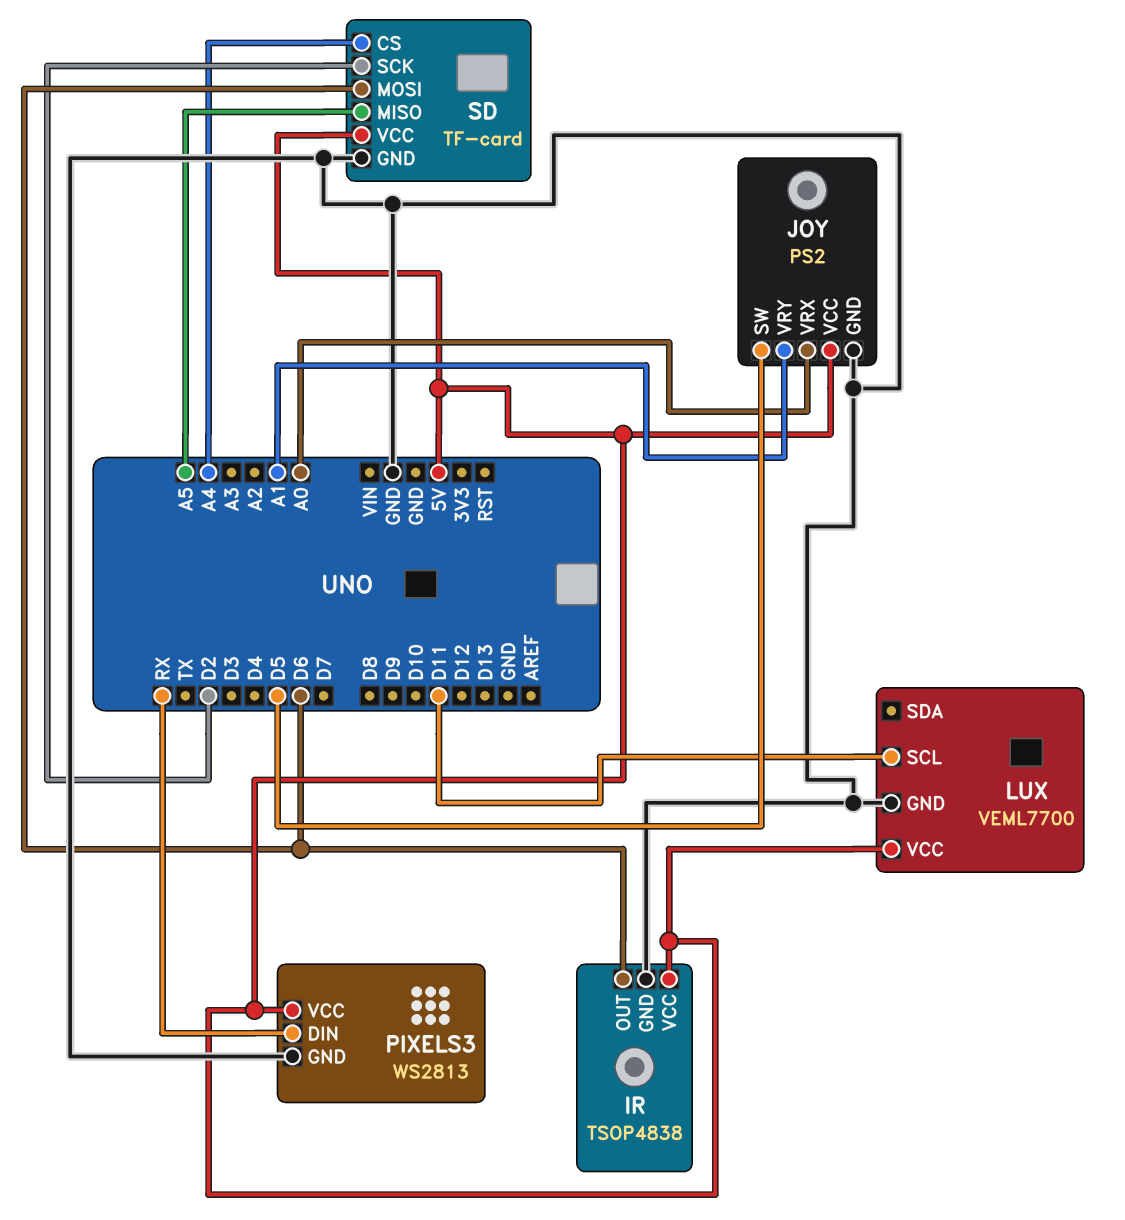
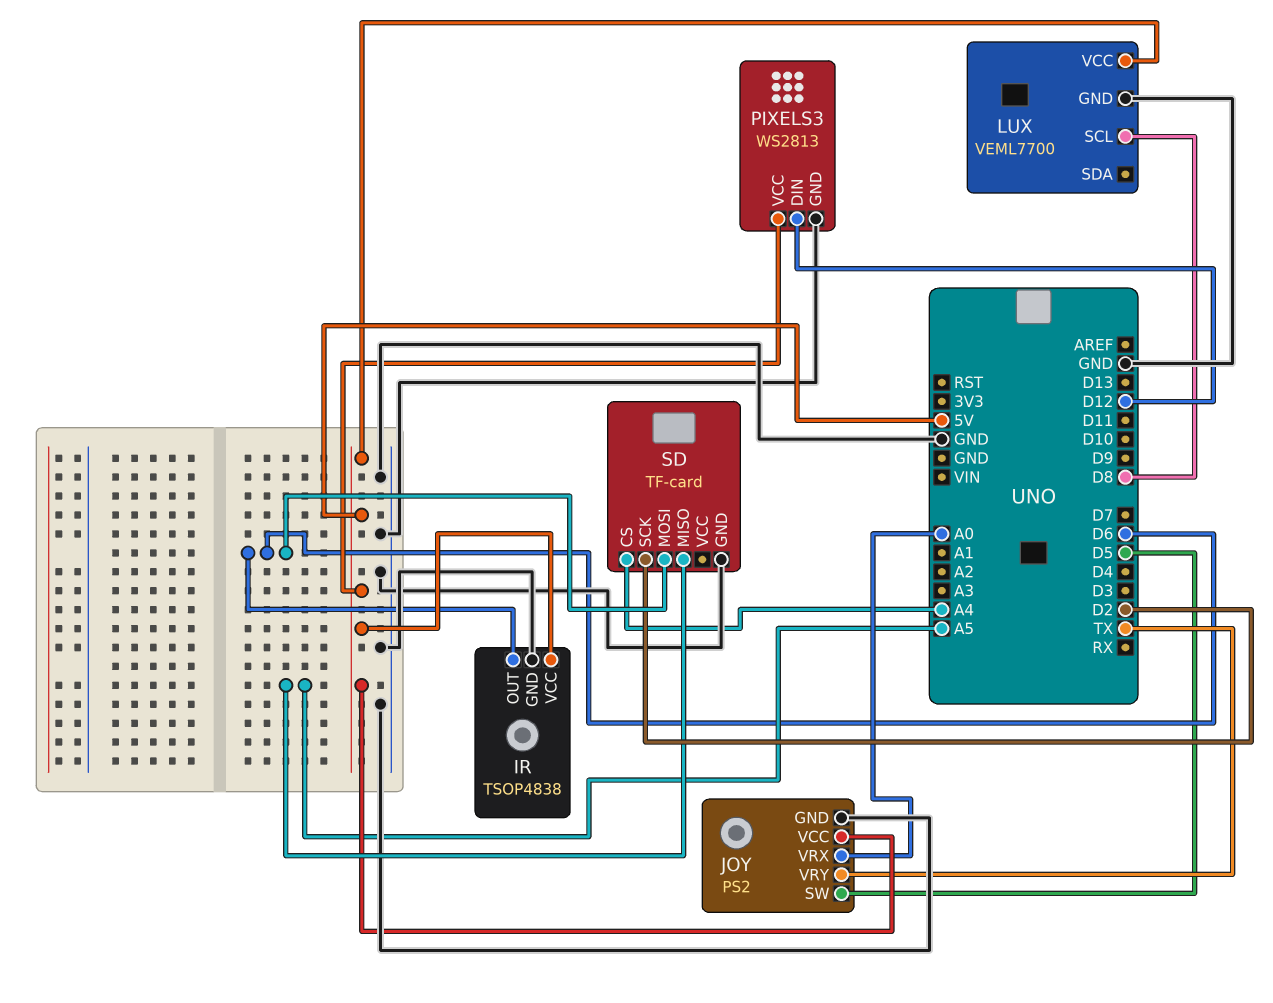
JOY pin VRY: A1 -> TX
LUX pin SCL: D11 -> D8
PIXELS3 pin DIN: RX -> D12
SD pin VCC: 5V -> none

